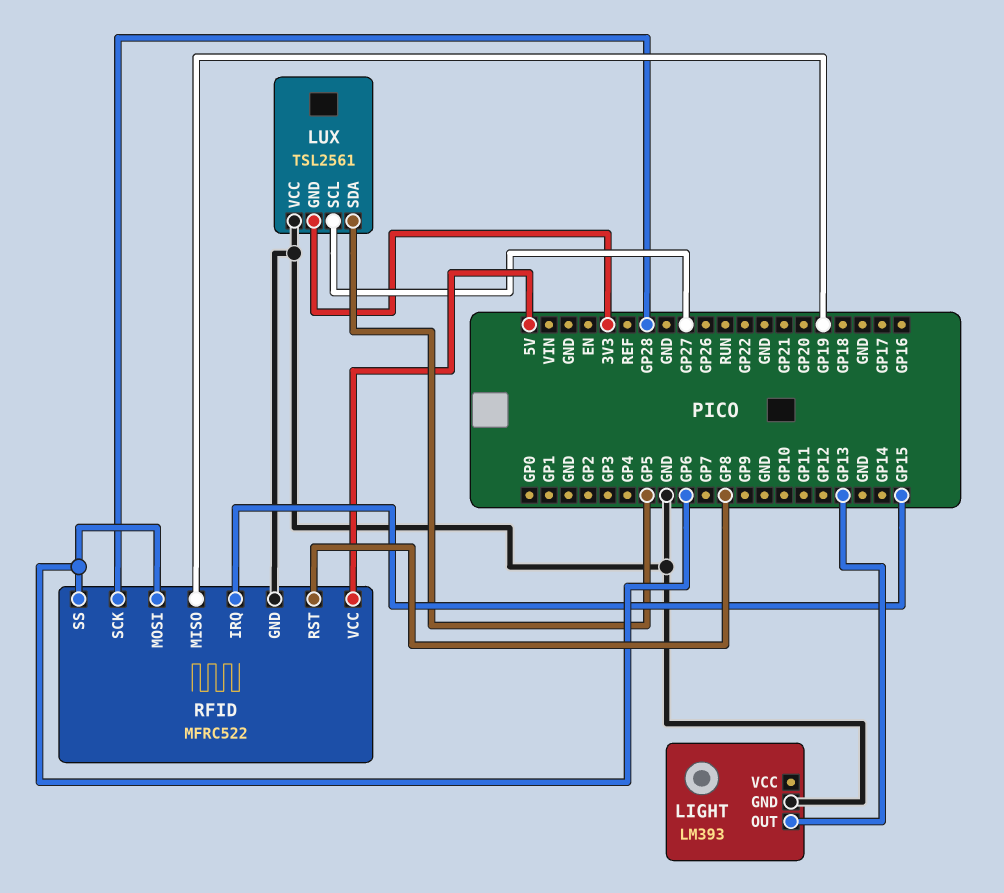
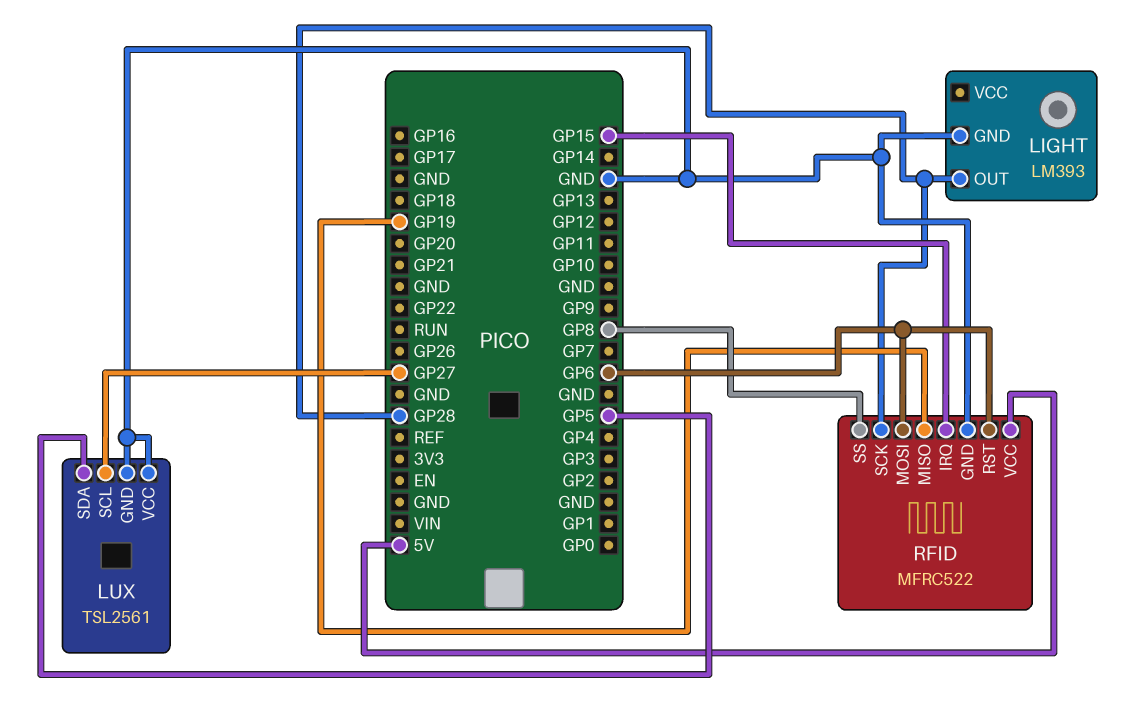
LIGHT pin OUT: GP13 -> GP28
LUX pin GND: 3V3 -> GND
RFID pin RST: GP8 -> GP6
RFID pin SS: GP6 -> GP8

